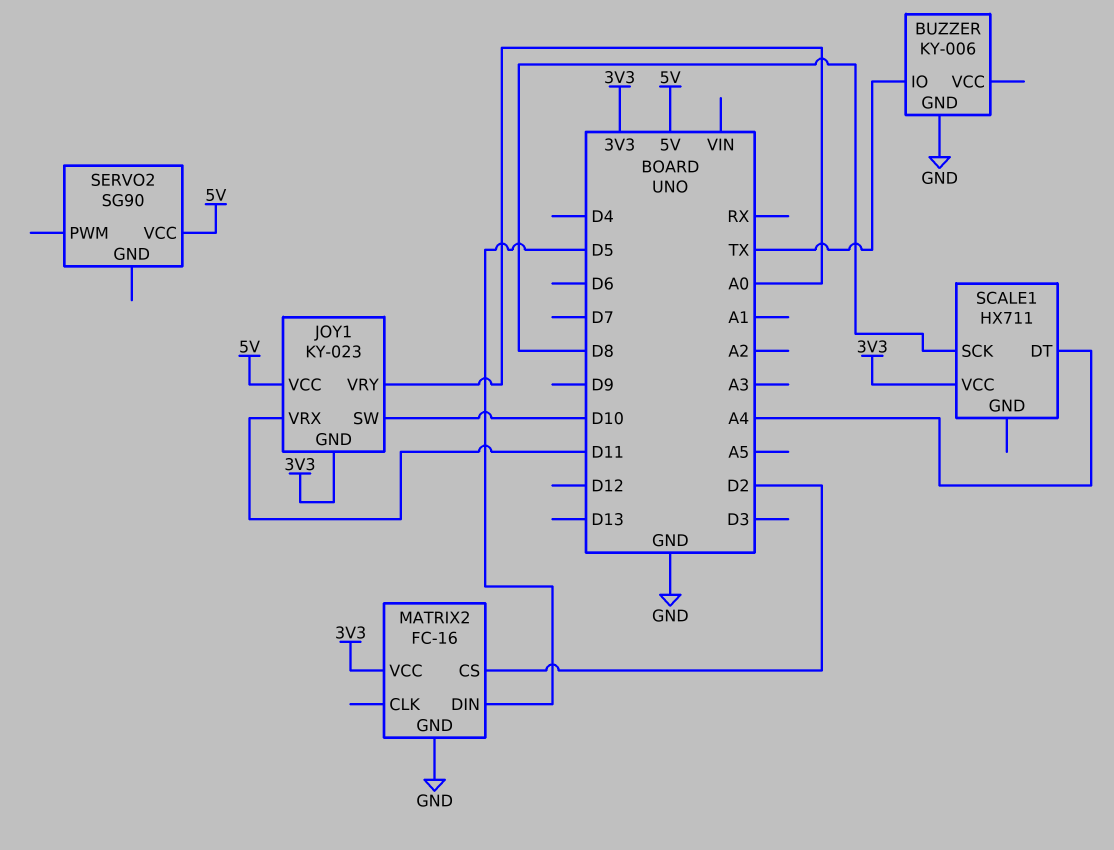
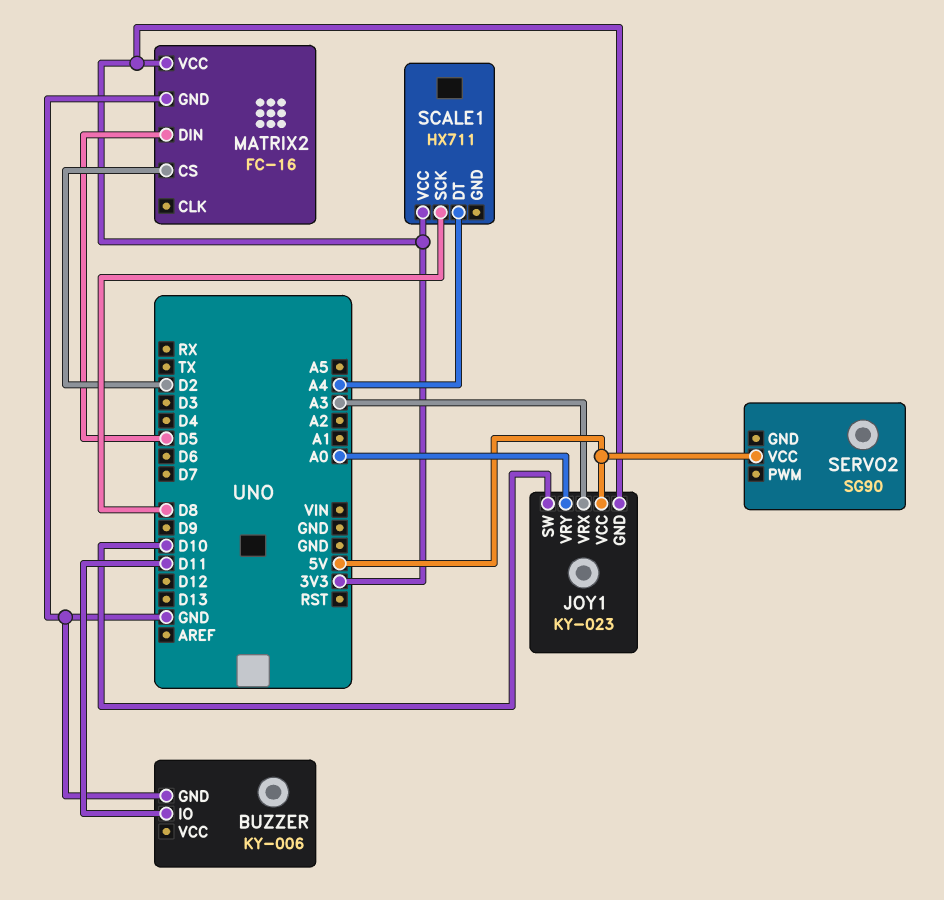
BUZZER pin IO: TX -> D11
JOY1 pin VRX: D11 -> A3

